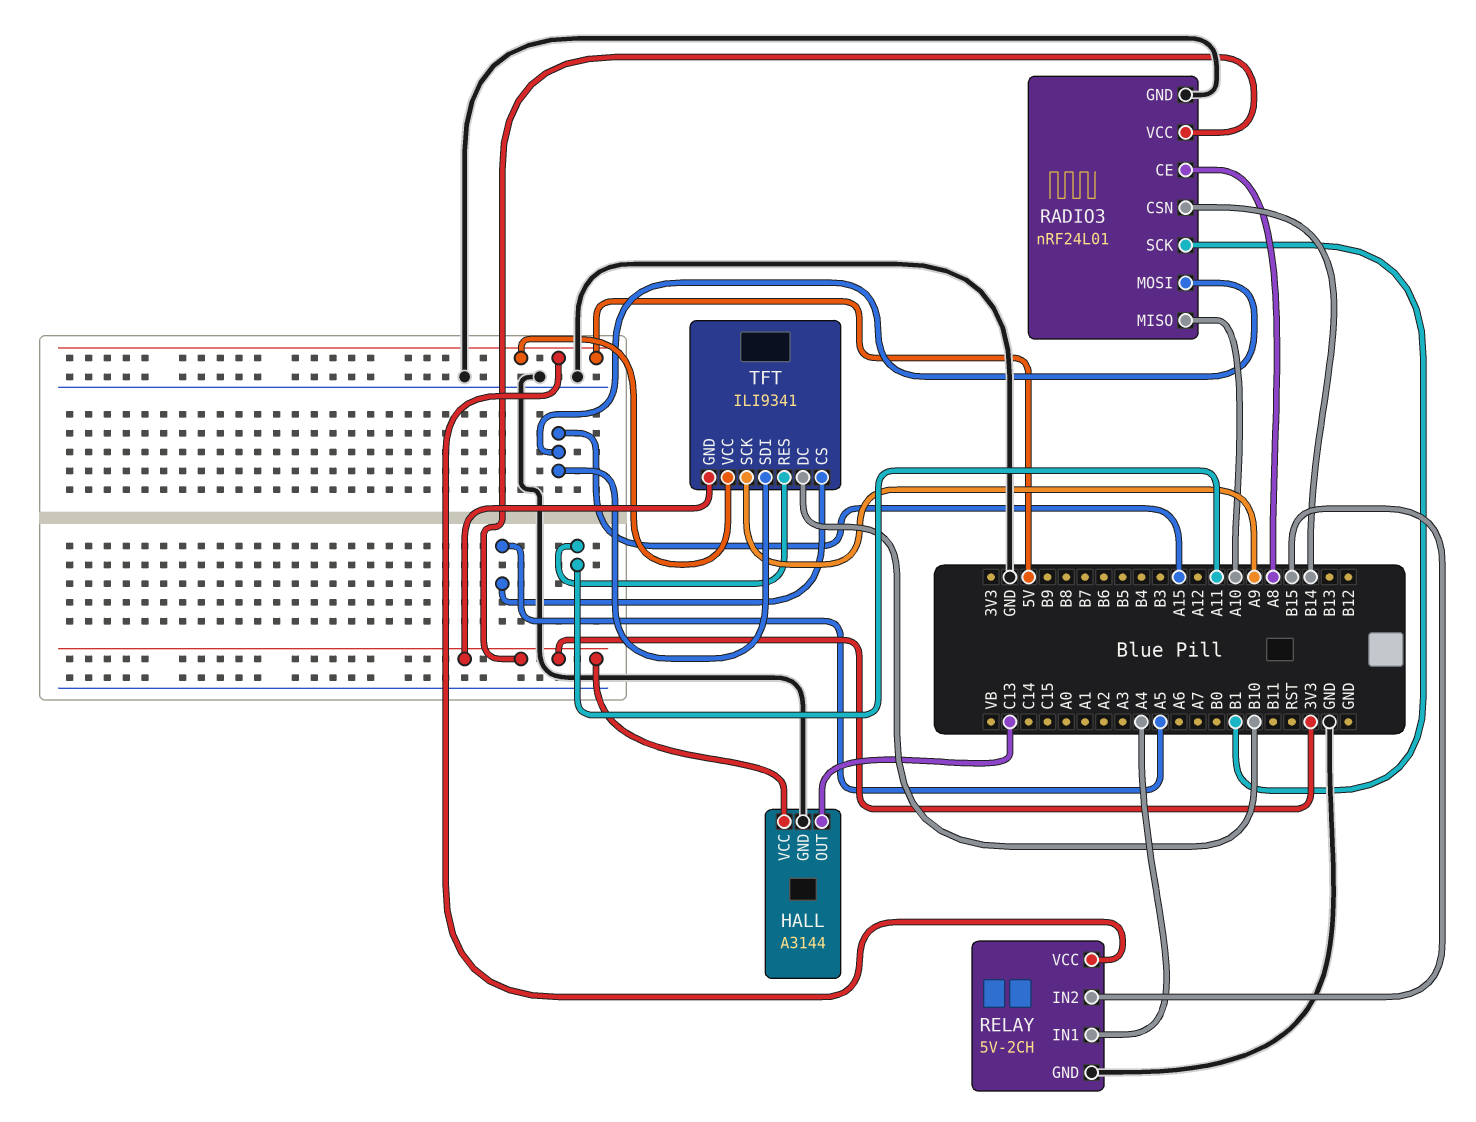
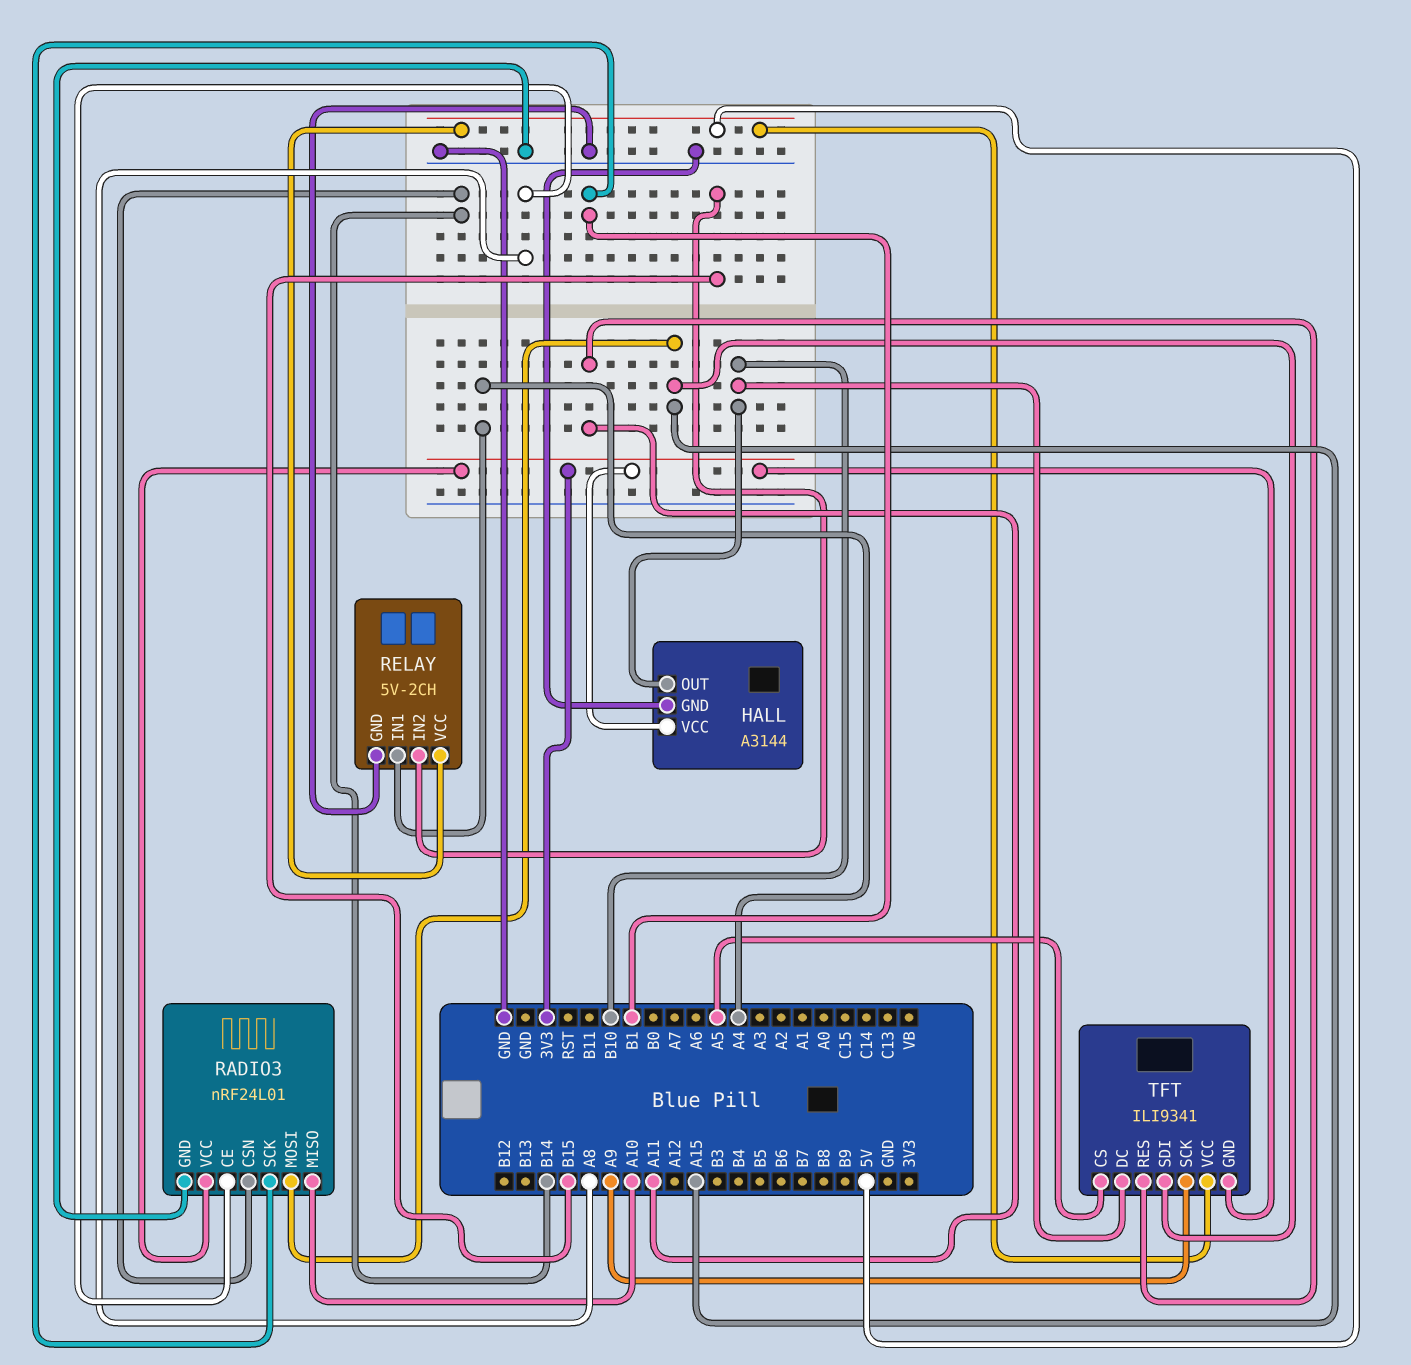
HALL pin OUT: C13 -> B10

